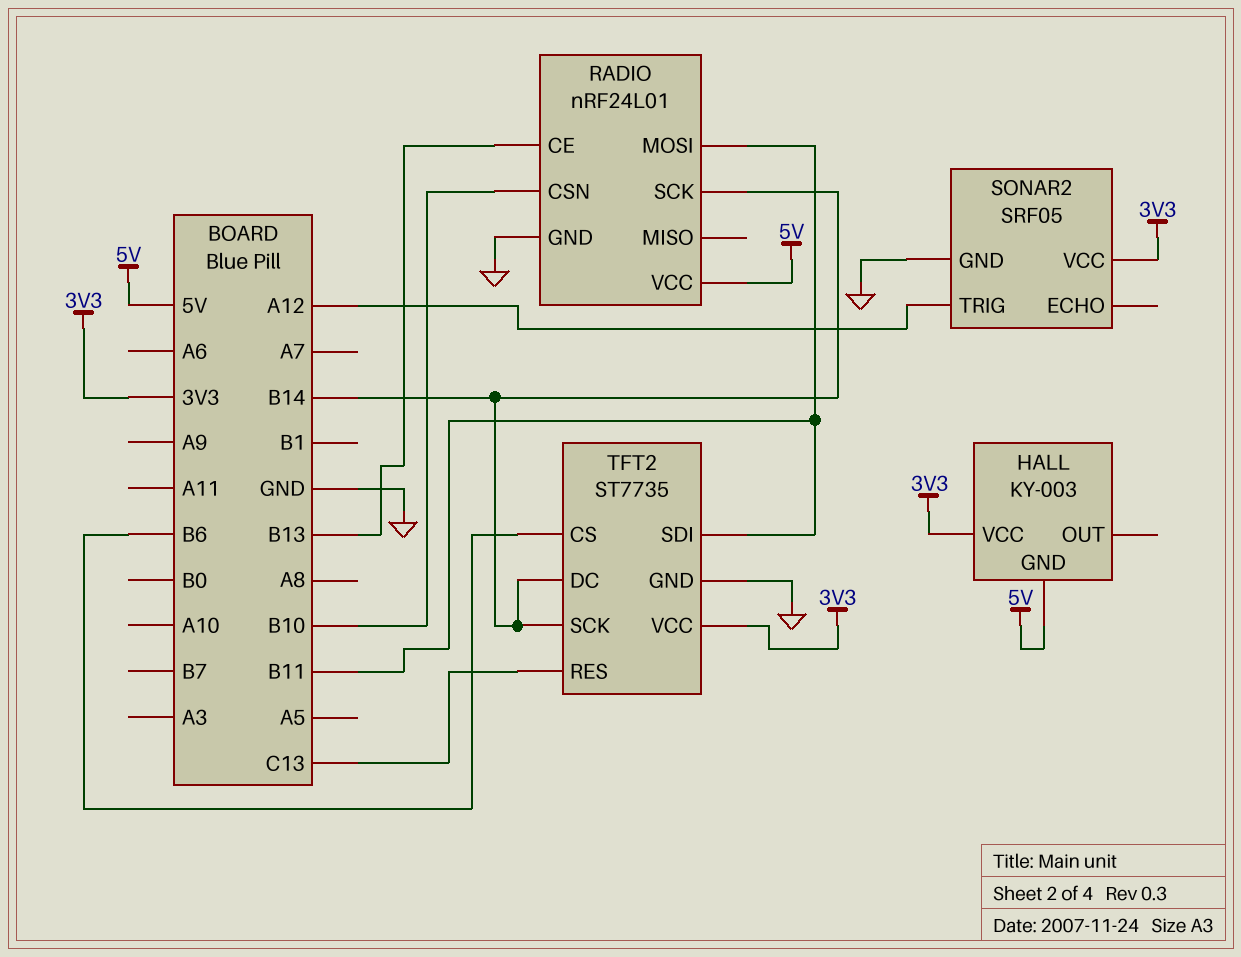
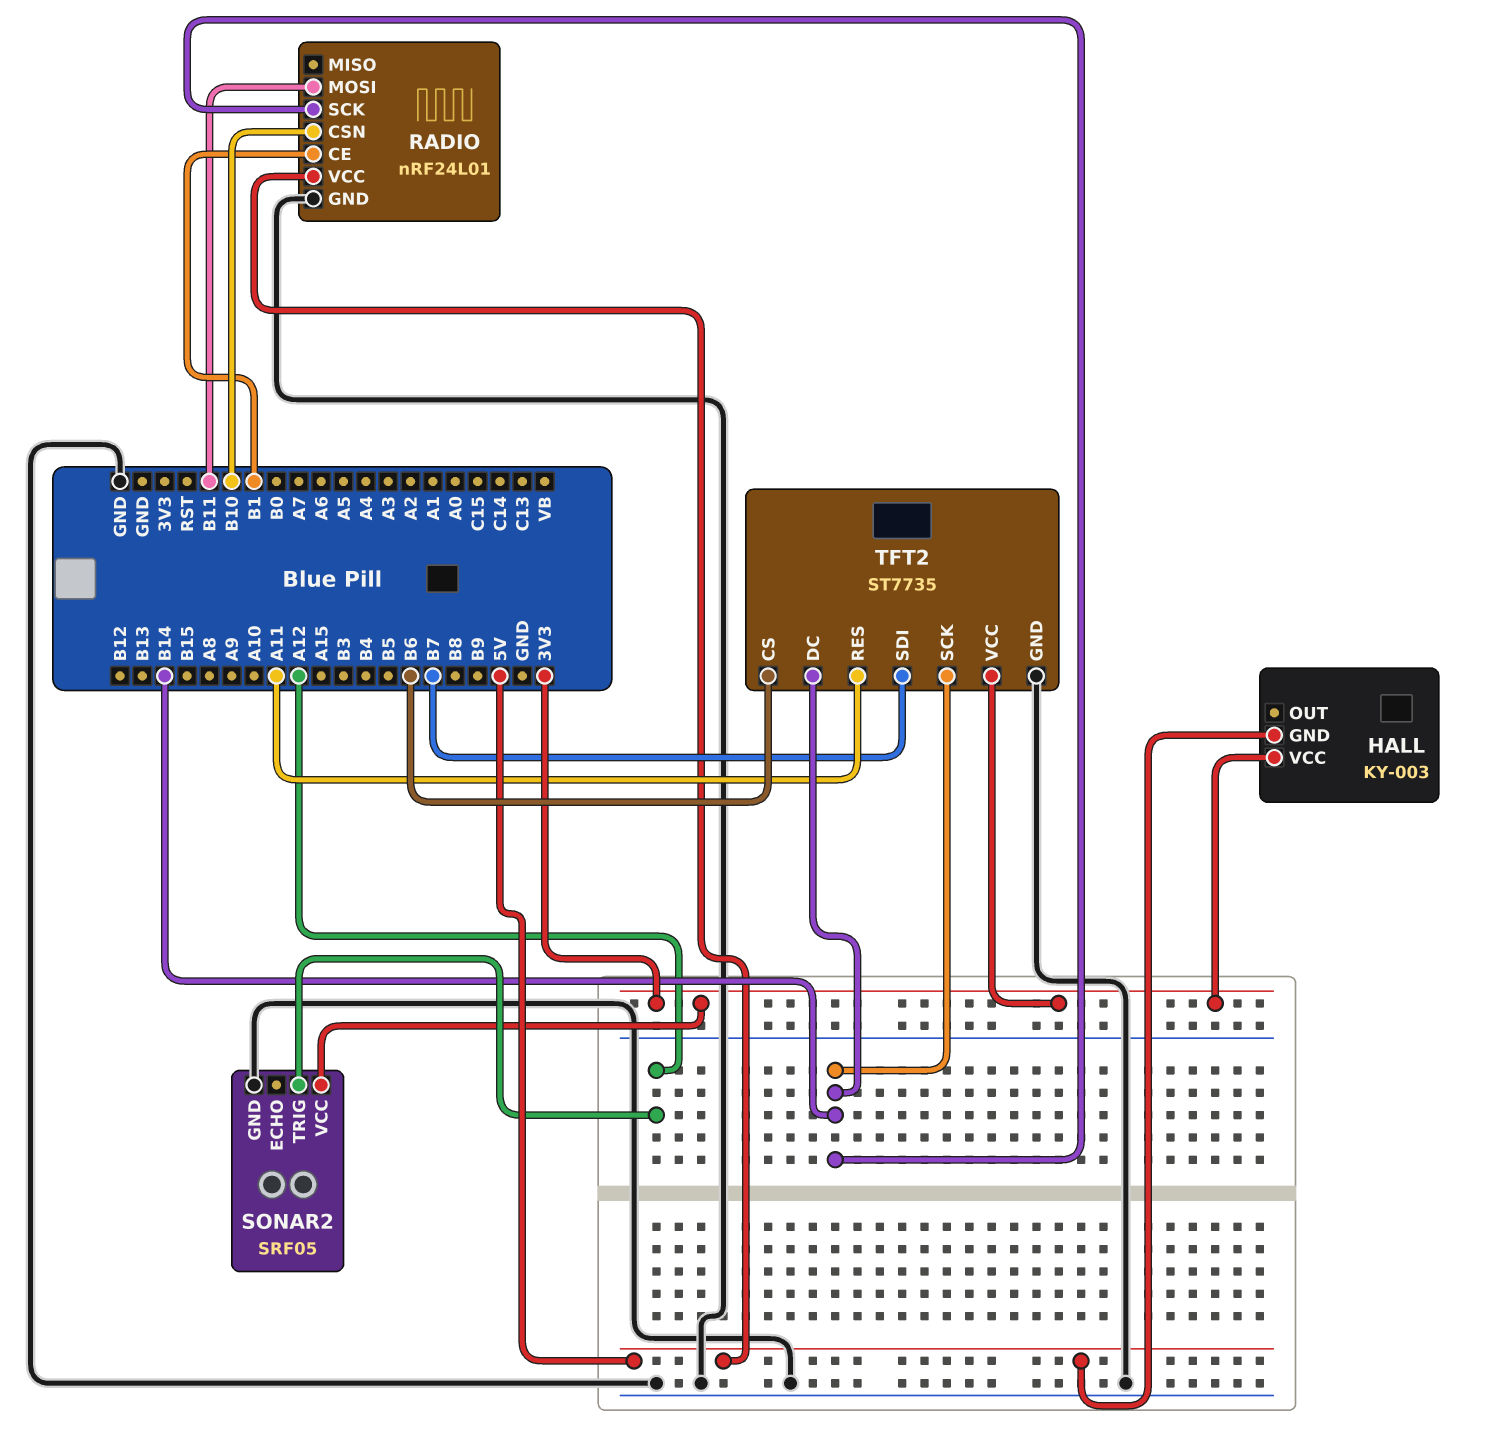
RADIO pin CE: B13 -> B1
TFT2 pin RES: C13 -> A11
TFT2 pin SDI: B11 -> B7

